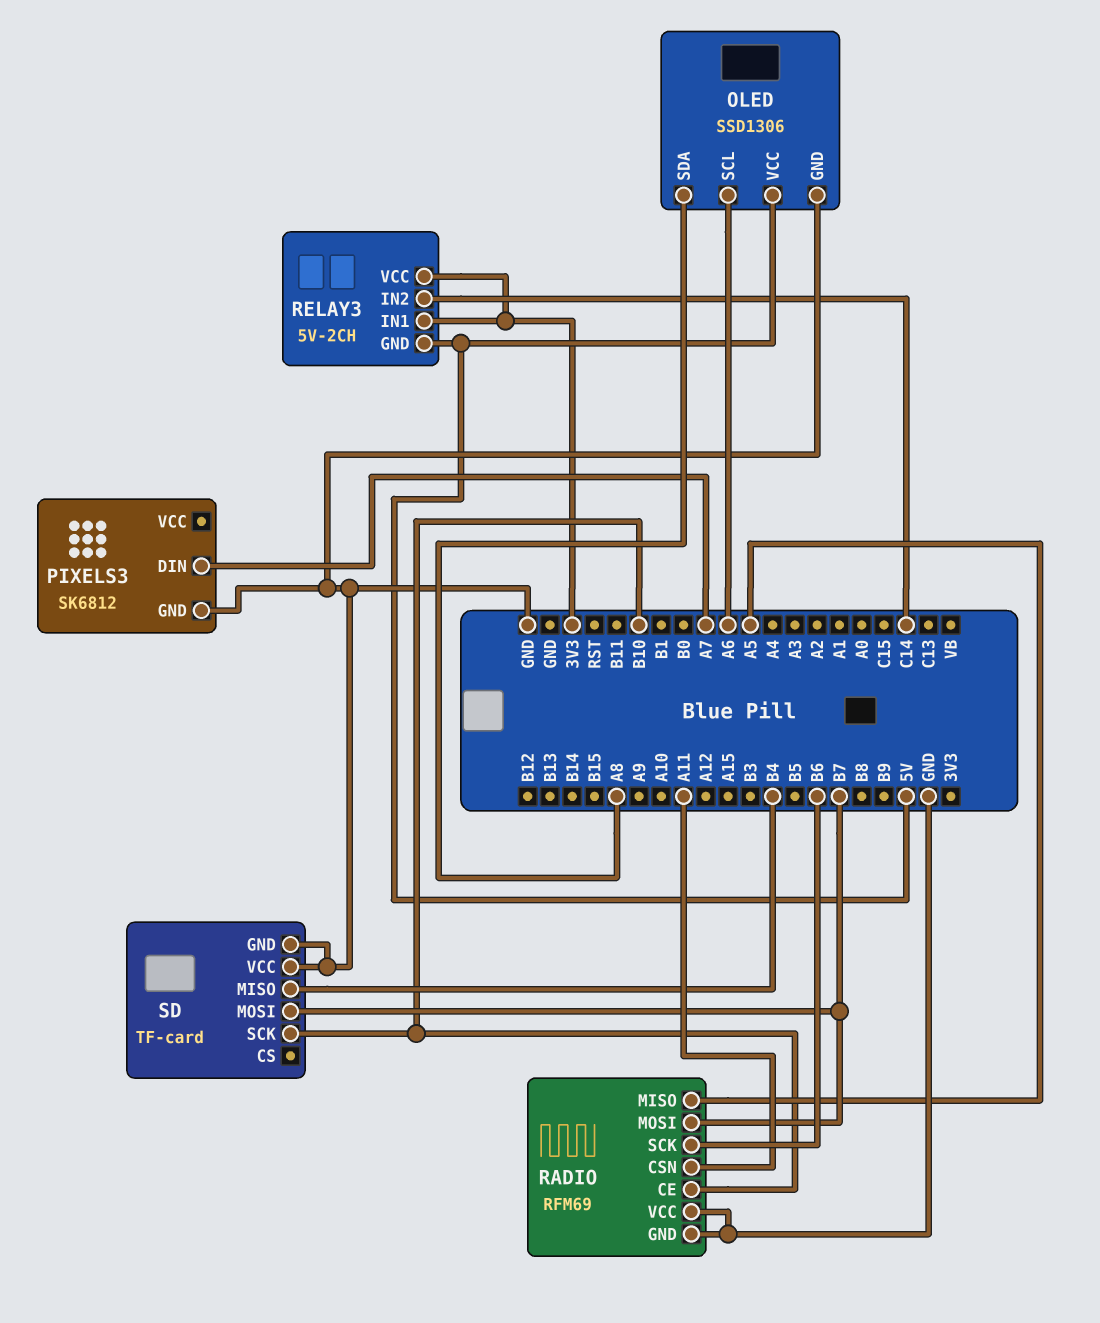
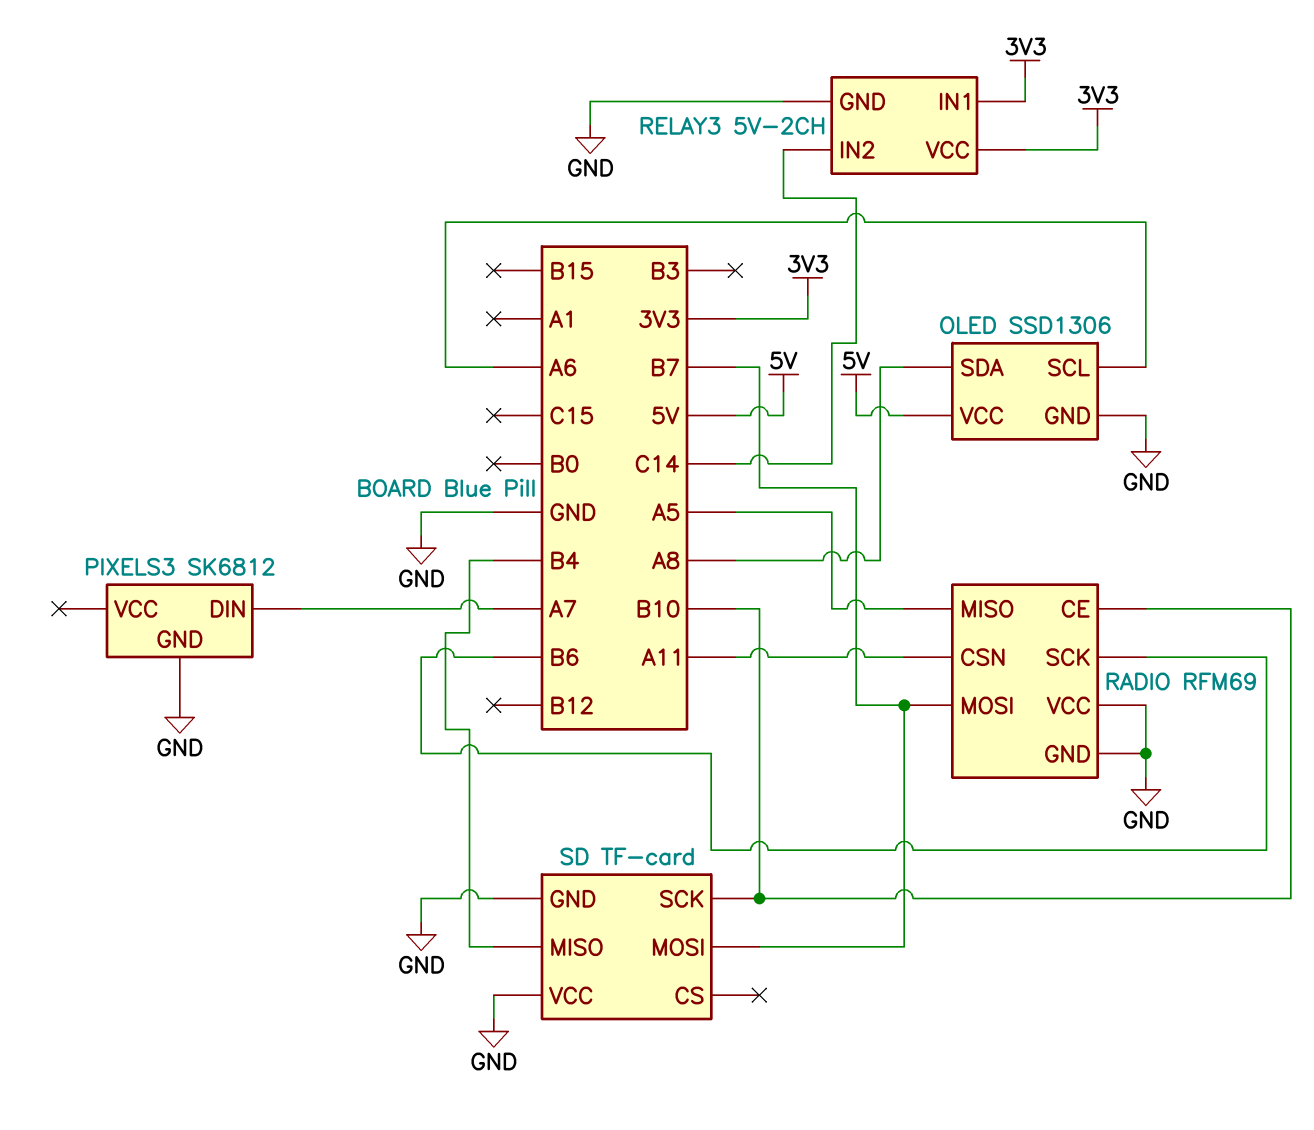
RELAY3 pin GND: 5V -> GND

